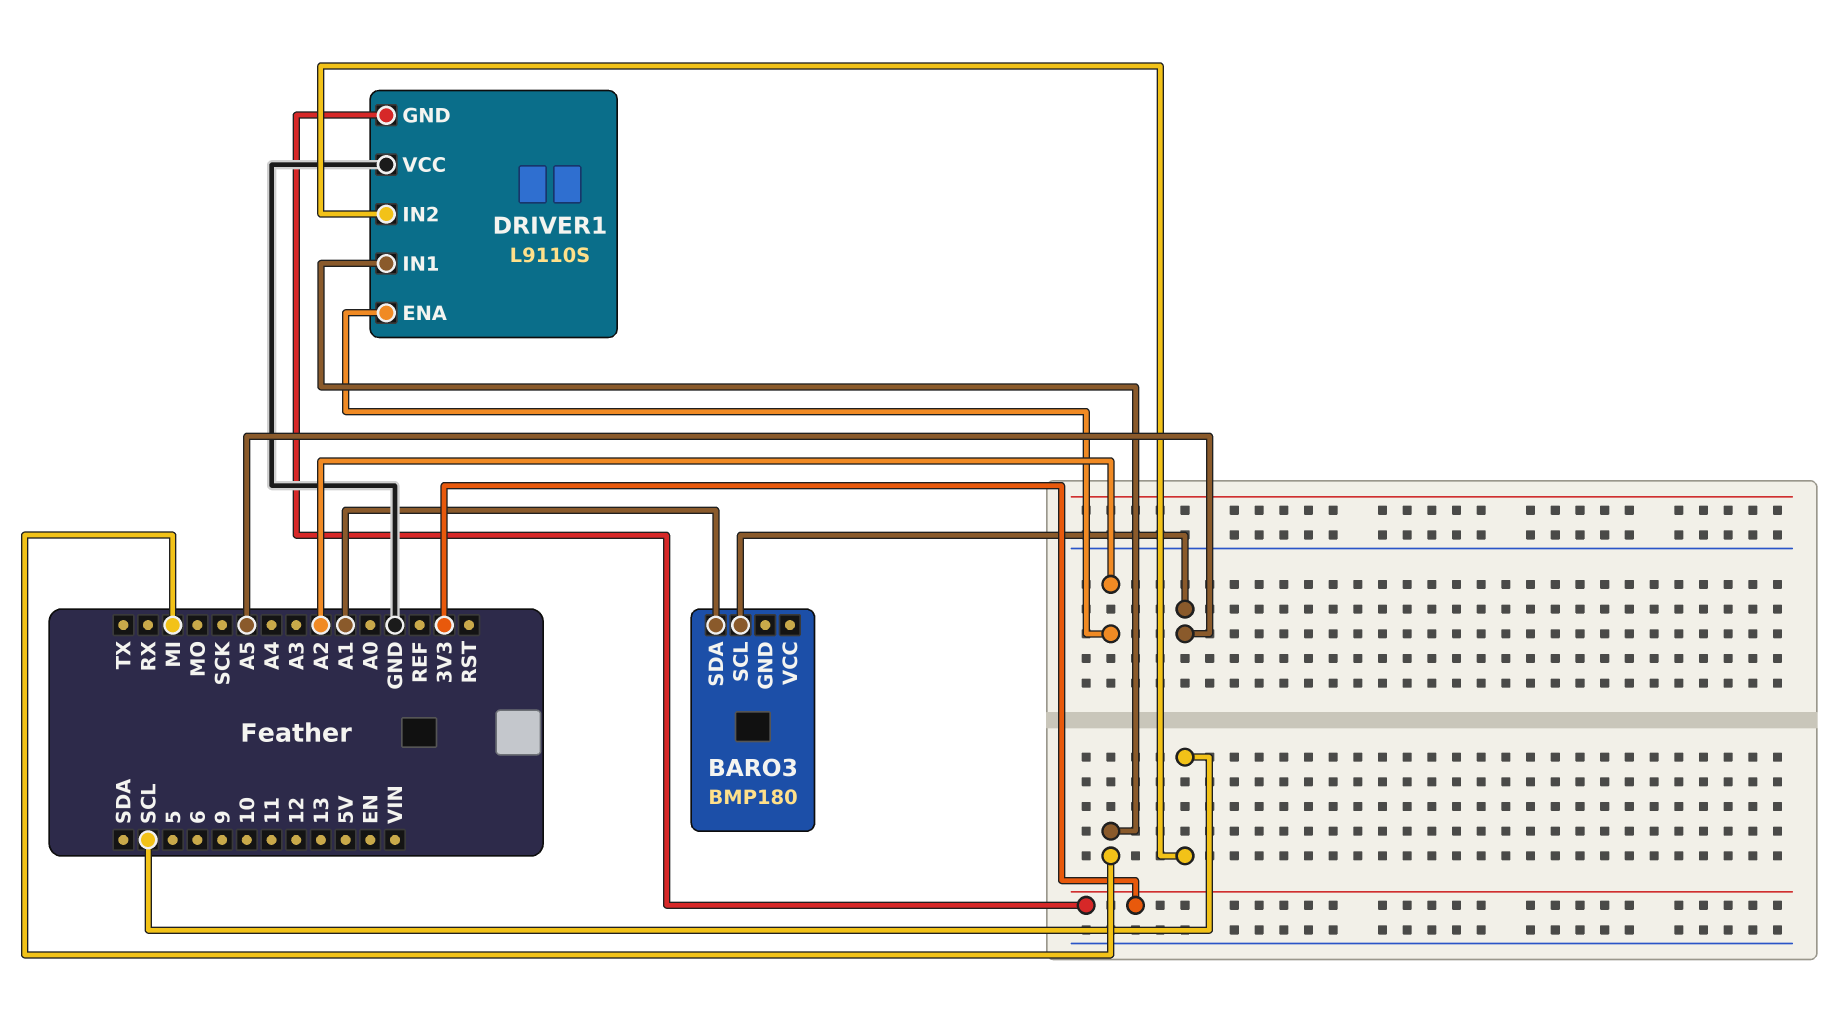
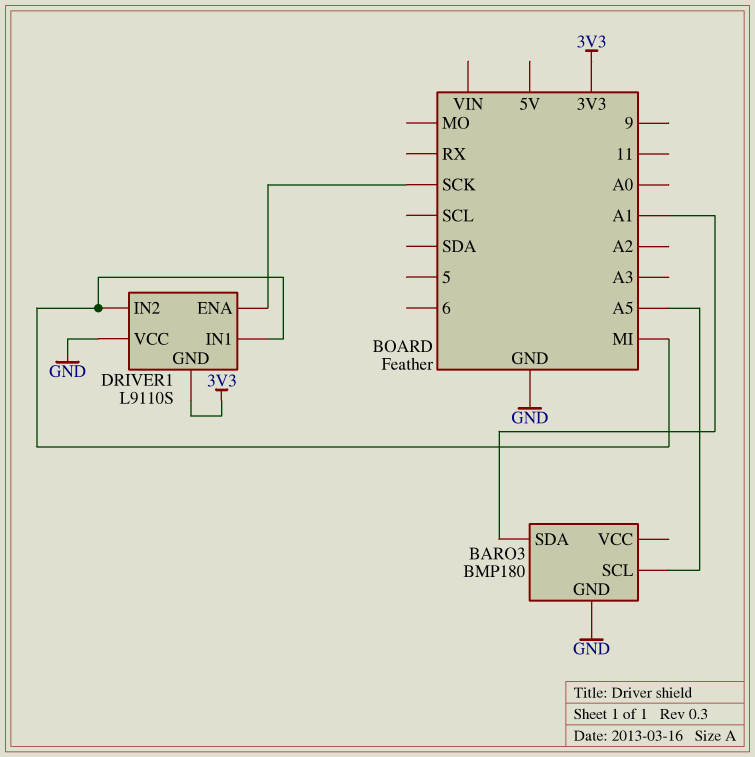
BARO3 pin GND: none -> GND
DRIVER1 pin ENA: A2 -> SCK
DRIVER1 pin IN2: SCL -> MI

